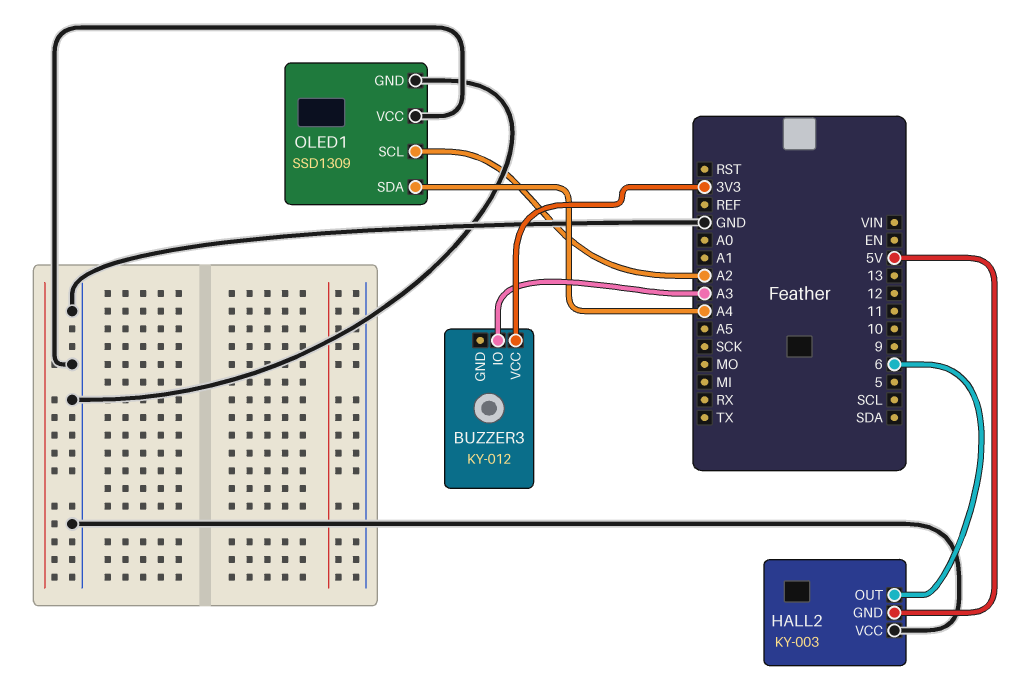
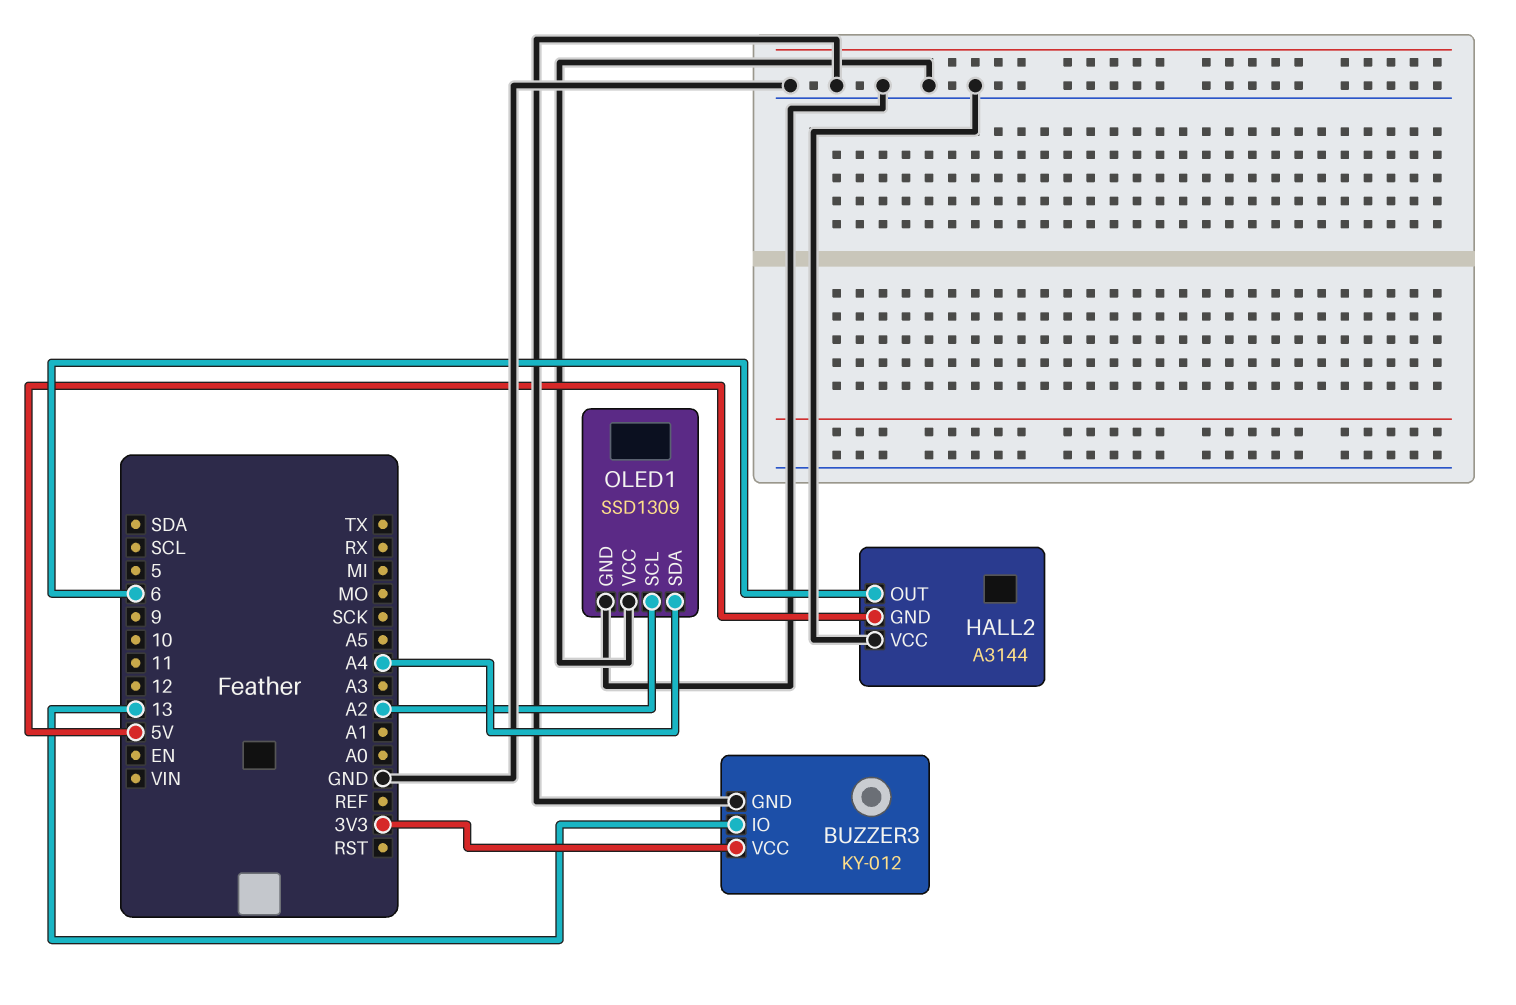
BUZZER3 pin GND: none -> GND
BUZZER3 pin IO: A3 -> 13
HALL2: KY-003 -> A3144

